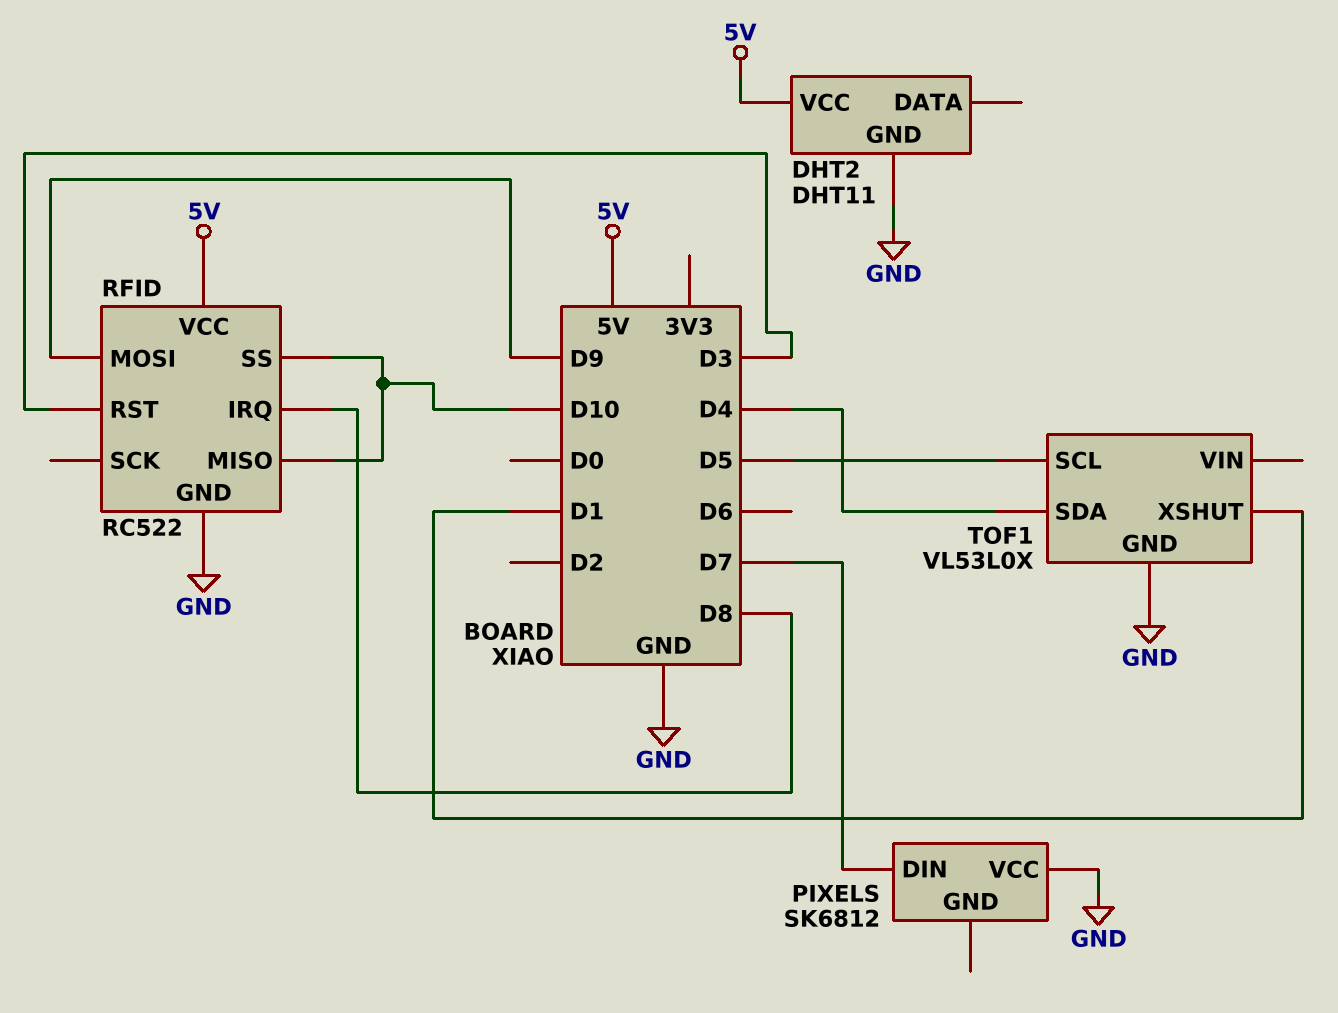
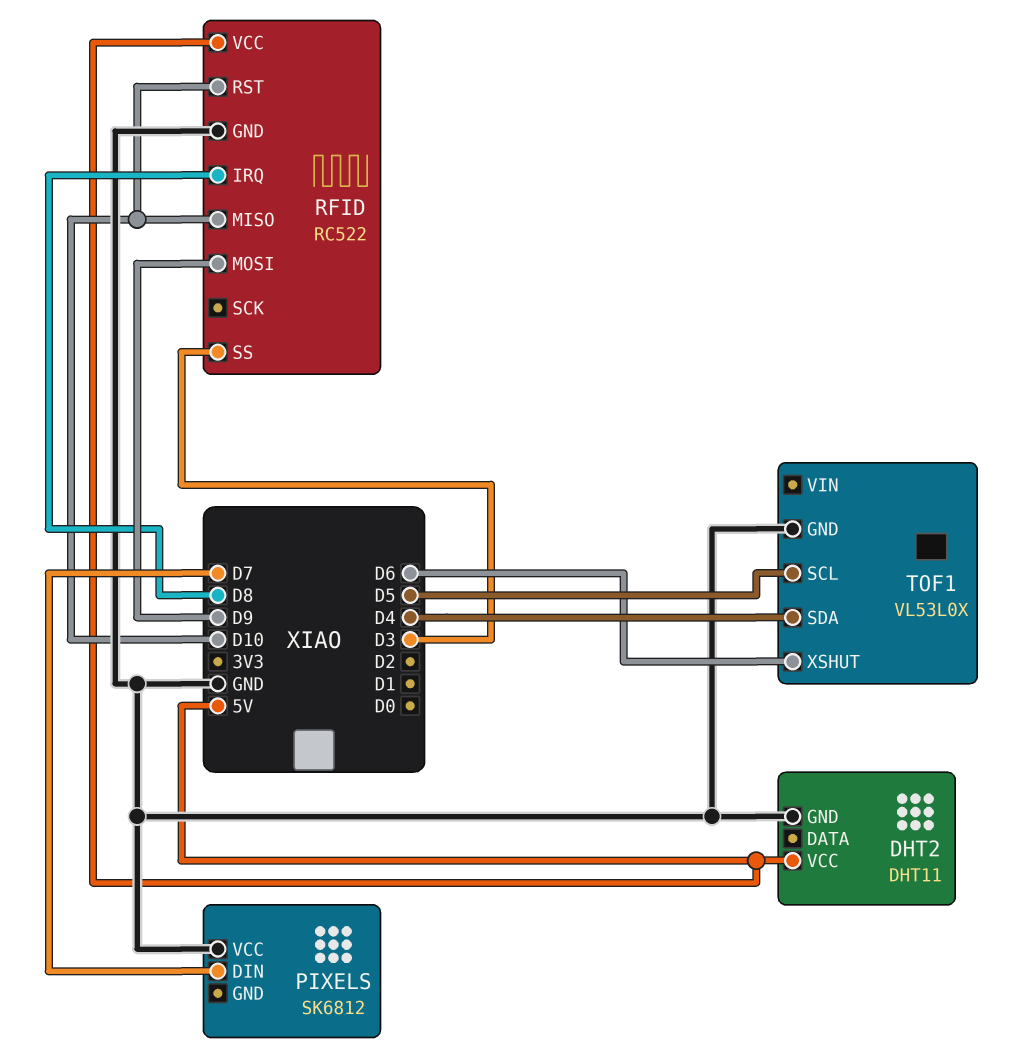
RFID pin RST: D3 -> D10
RFID pin SS: D10 -> D3
TOF1 pin XSHUT: D1 -> D6

